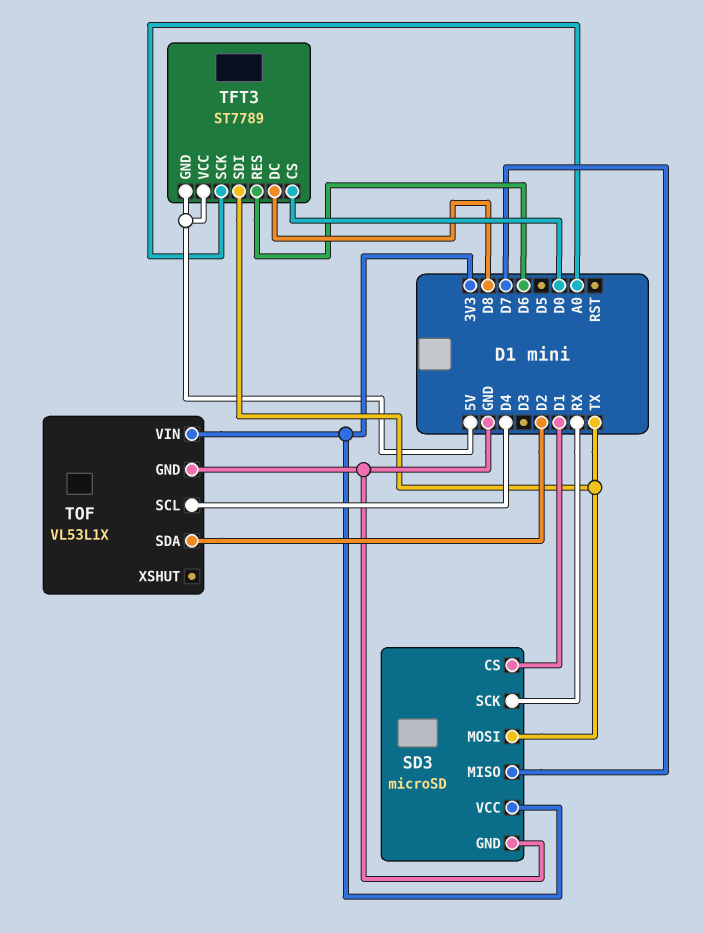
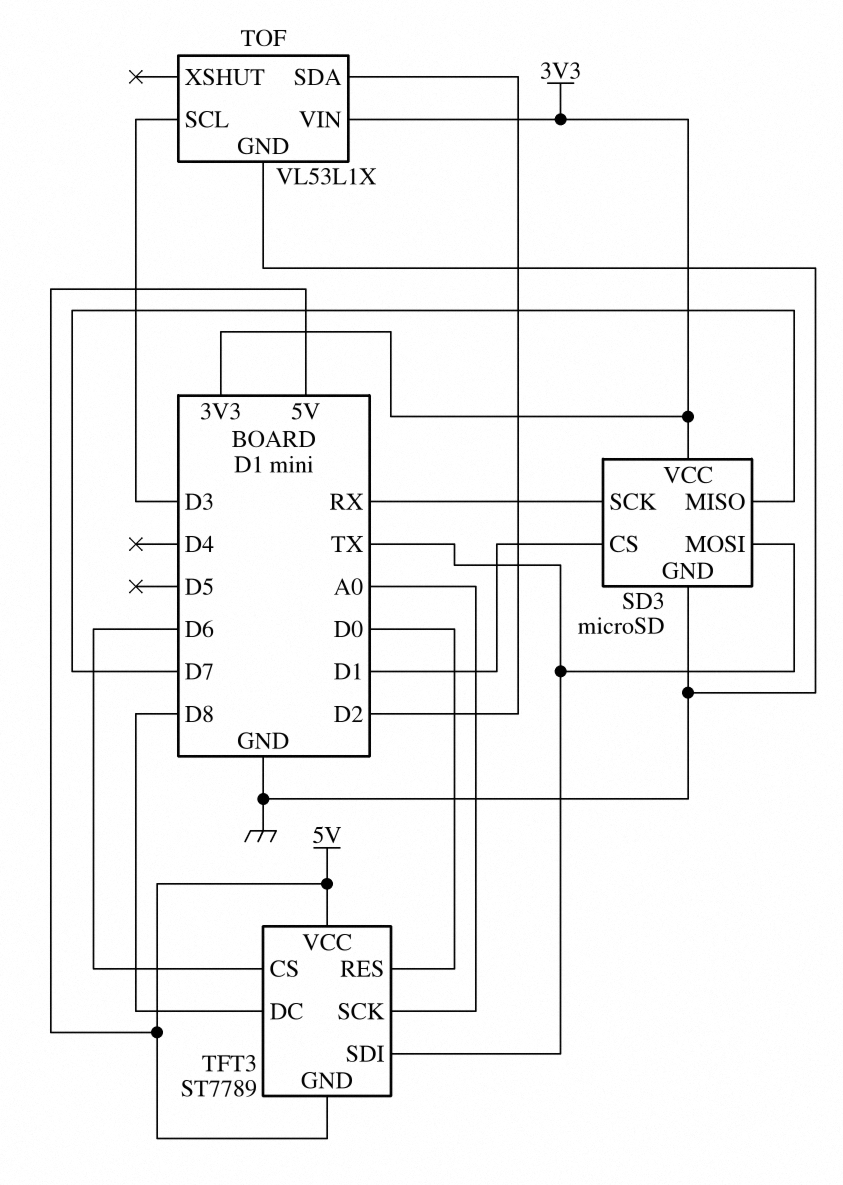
TFT3 pin CS: D0 -> D6
TFT3 pin RES: D6 -> D0
TOF pin SCL: D4 -> D3

